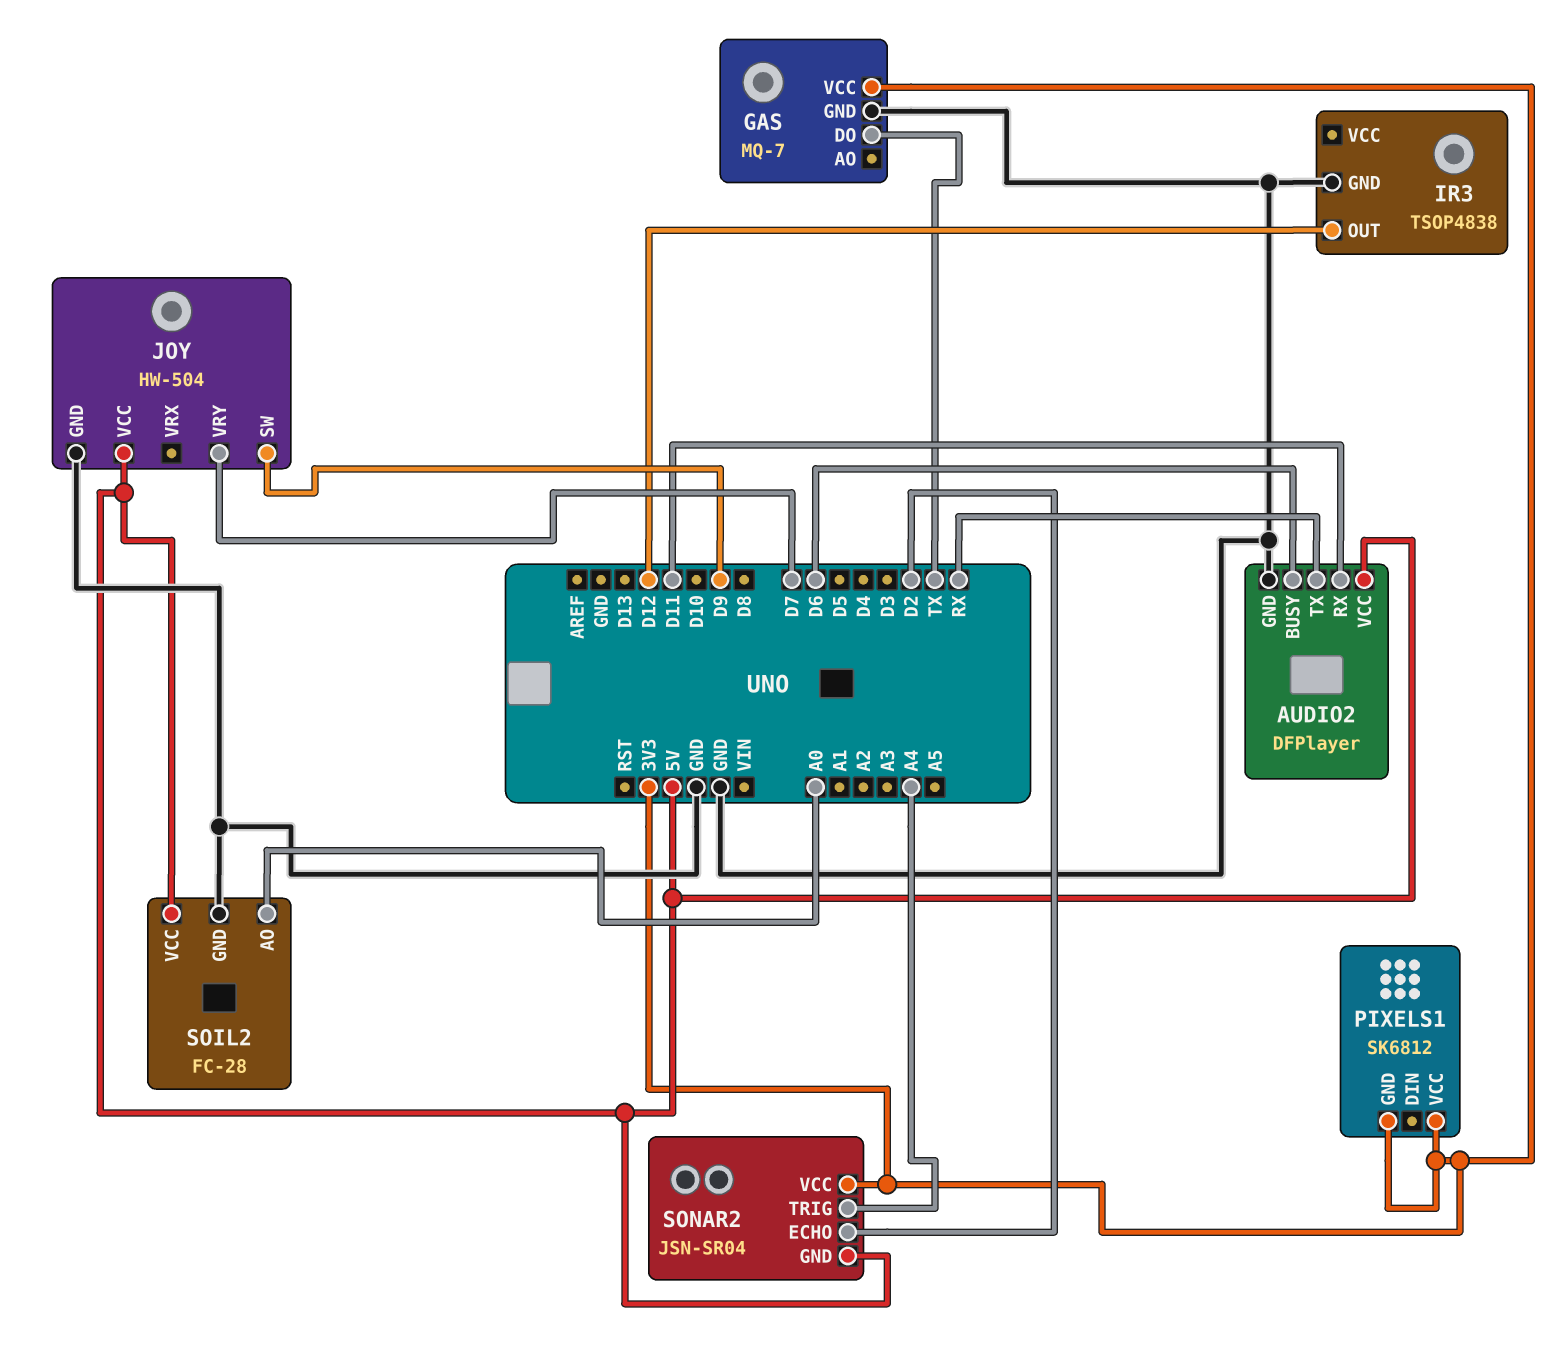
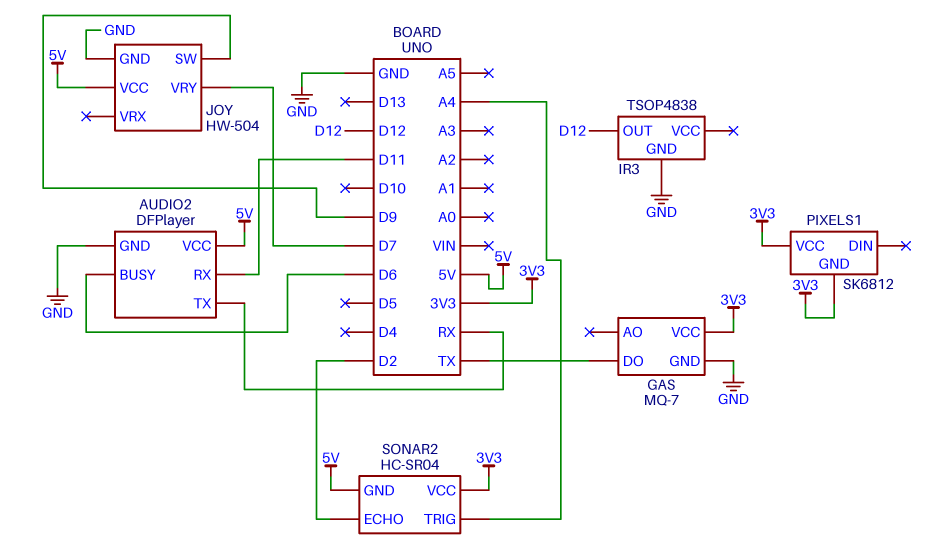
SOIL2: FC-28 -> none
SOIL2 pin AO: A0 -> none
SOIL2 pin GND: GND -> none
SOIL2 pin VCC: 5V -> none
SONAR2: JSN-SR04 -> HC-SR04

